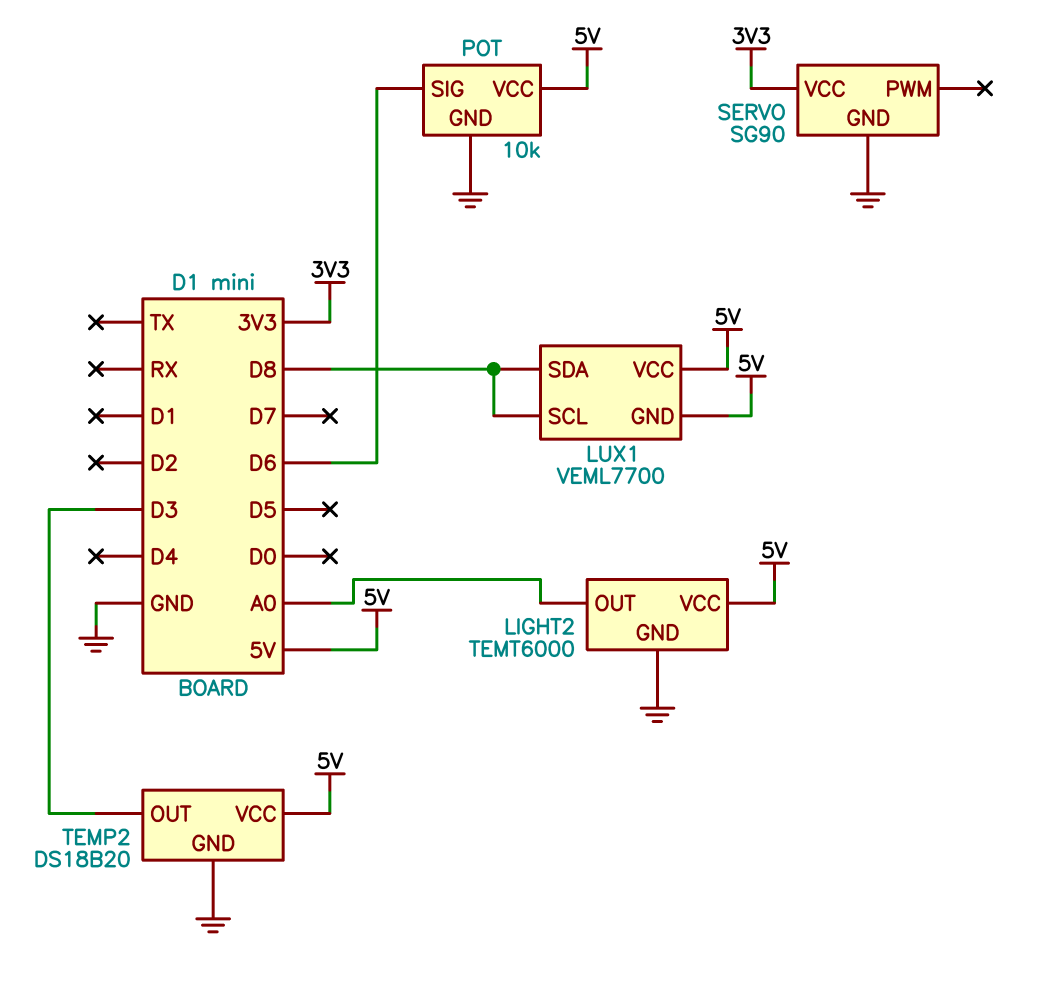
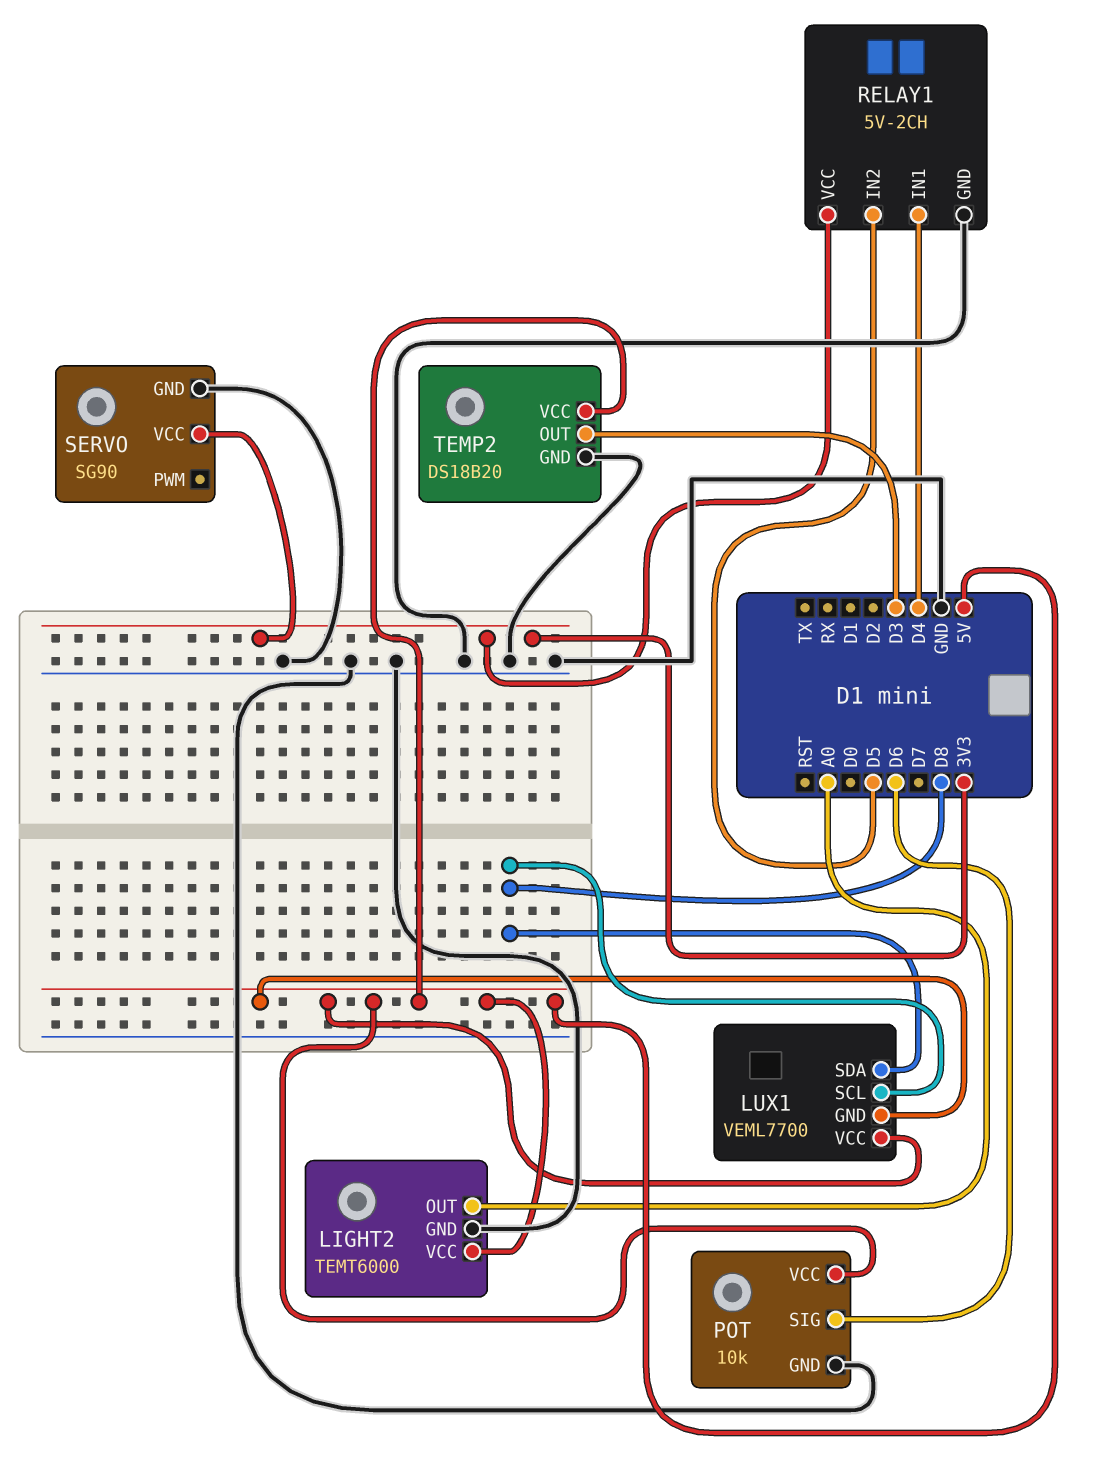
RELAY1: none -> 5V-2CH
RELAY1 pin GND: none -> GND
RELAY1 pin IN1: none -> D4
RELAY1 pin IN2: none -> D5
RELAY1 pin VCC: none -> 3V3

